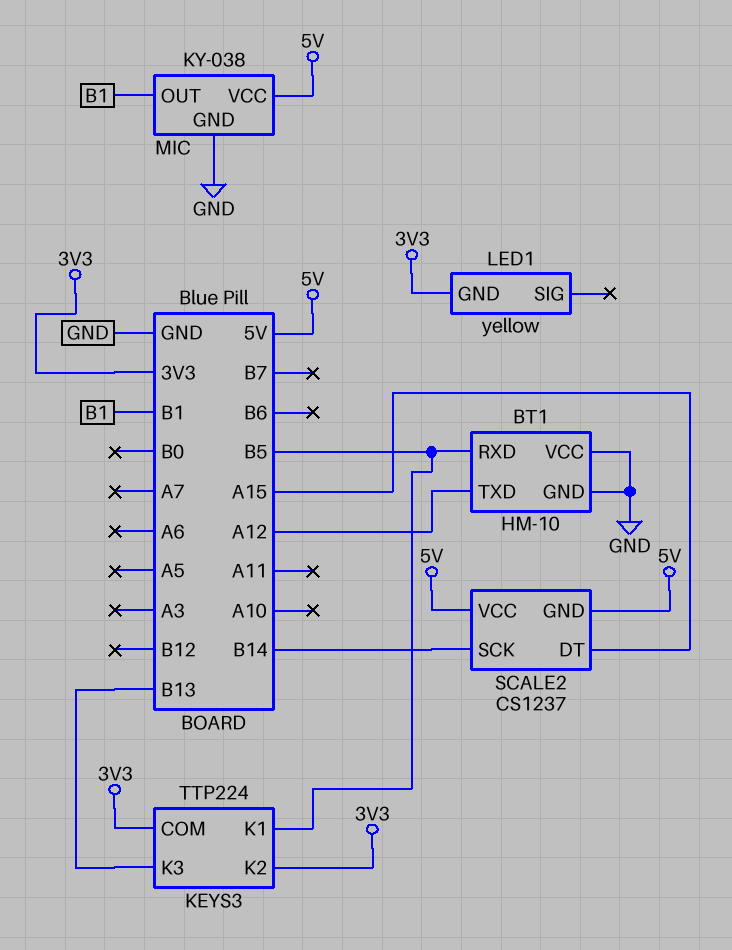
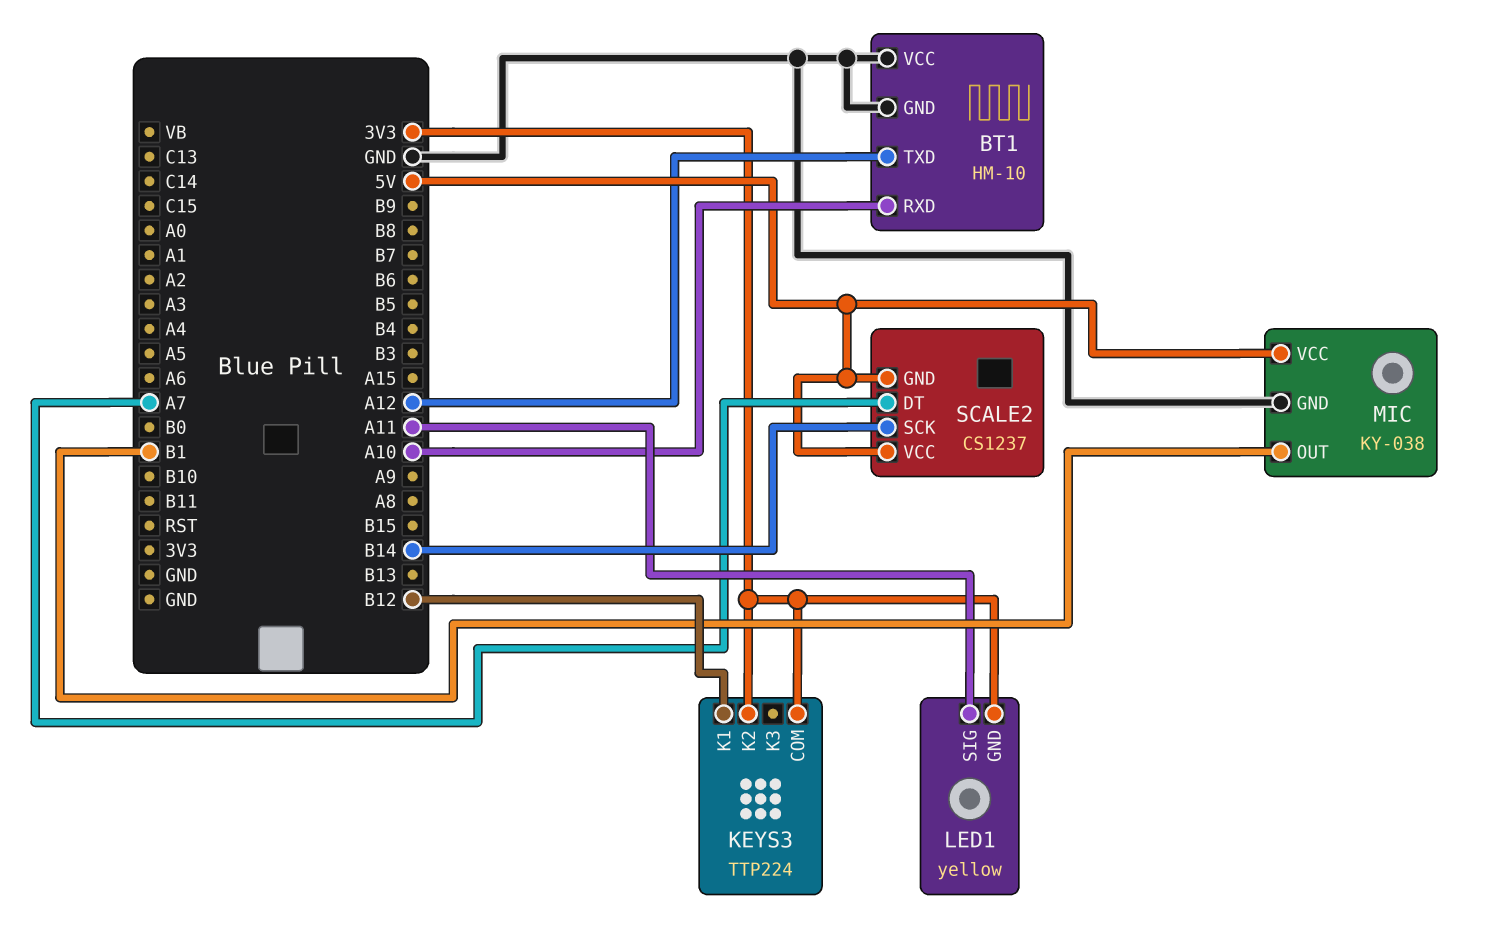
BT1 pin RXD: B5 -> A10
KEYS3 pin K1: B5 -> B12
KEYS3 pin K3: B13 -> none
LED1 pin SIG: none -> A11
SCALE2 pin DT: A15 -> A7

